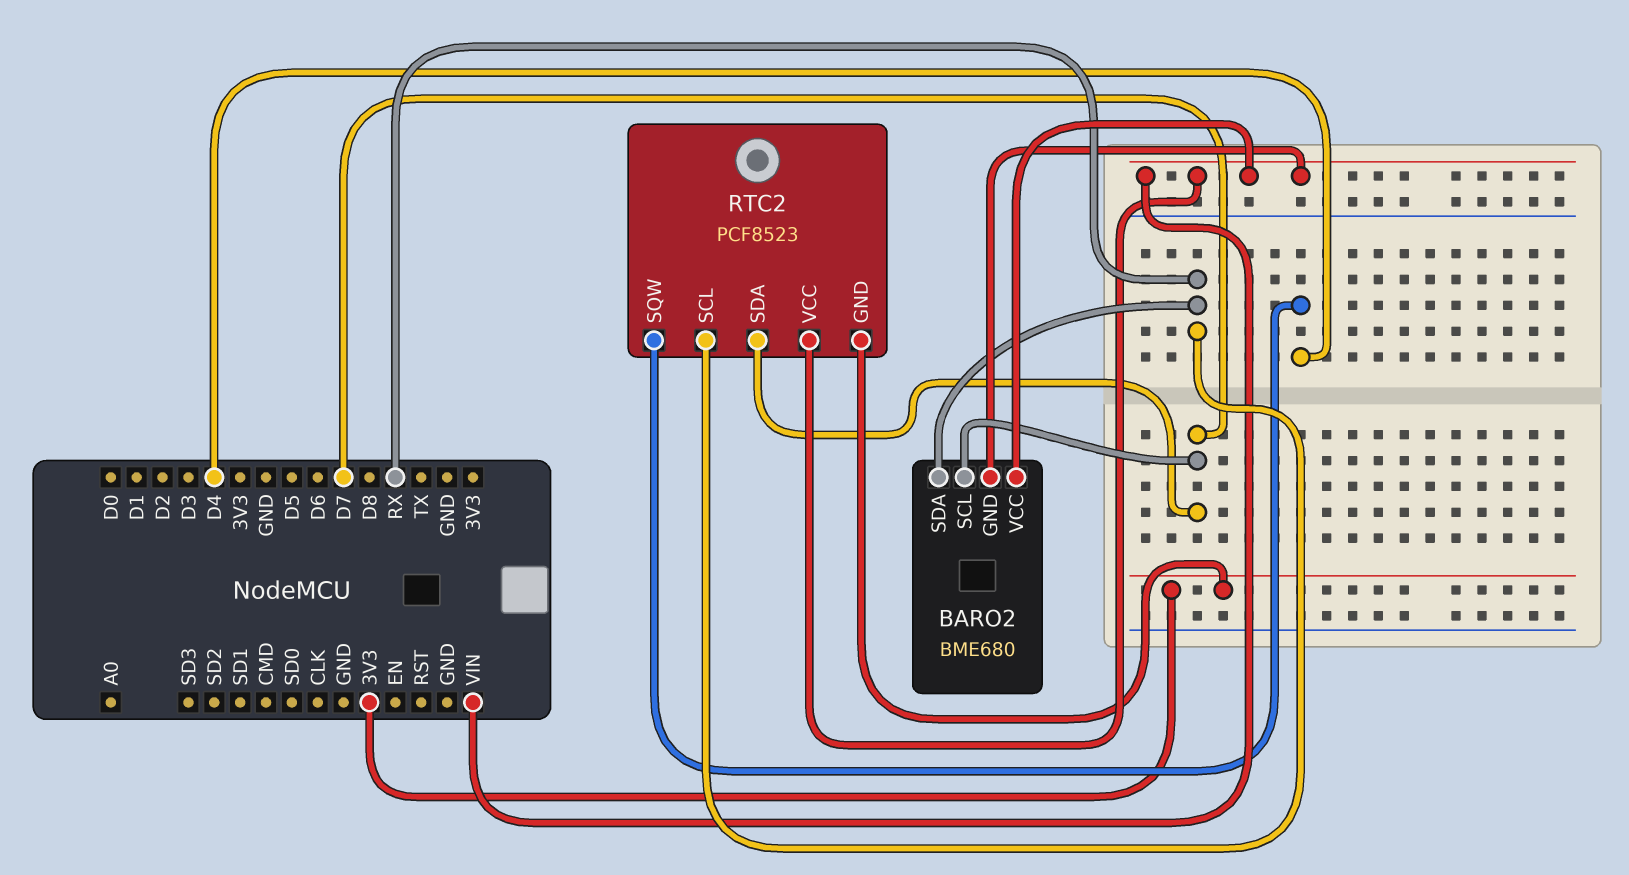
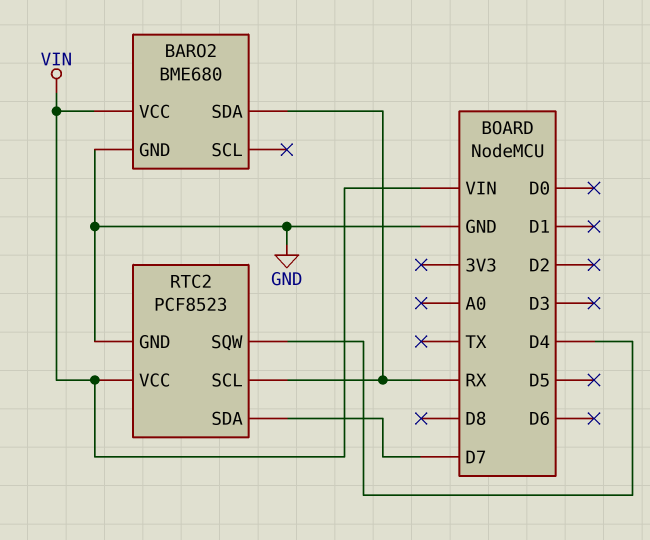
BARO2 pin GND: VIN -> GND
BARO2 pin SCL: D7 -> none
RTC2 pin GND: 3V3 -> GND

